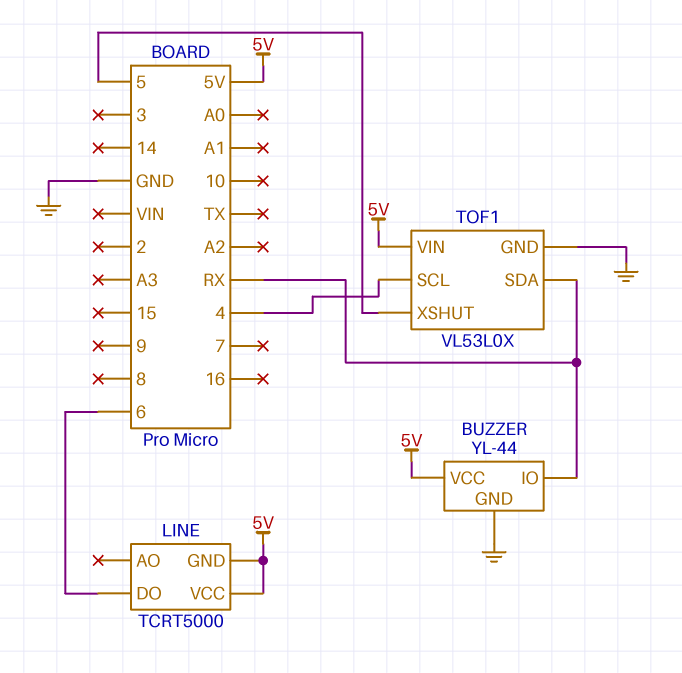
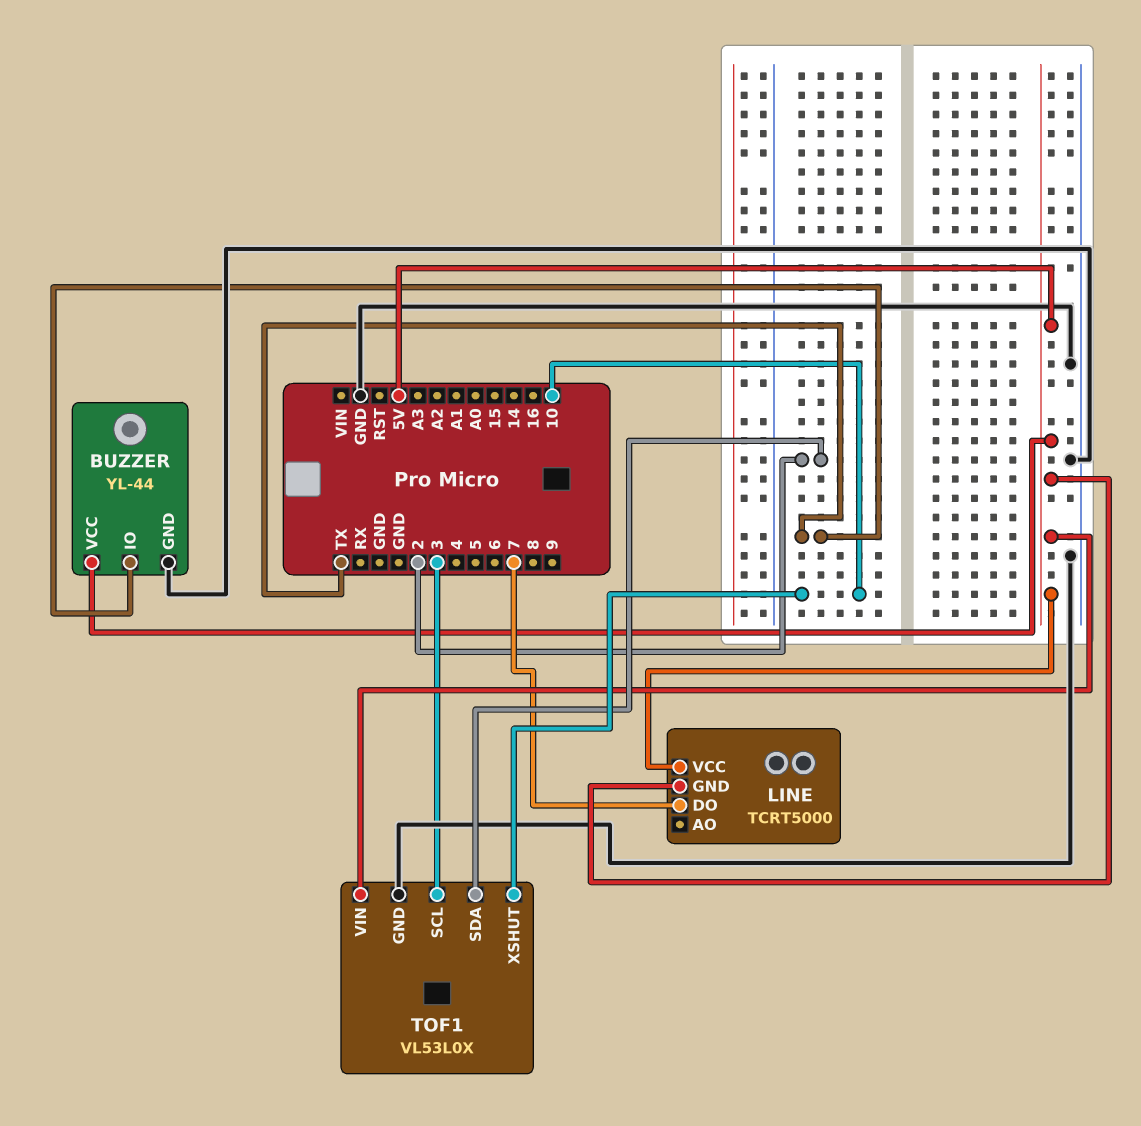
BUZZER pin IO: RX -> TX
LINE pin DO: 6 -> 7
TOF1 pin SCL: 4 -> 3
TOF1 pin SDA: RX -> 2
TOF1 pin XSHUT: 5 -> 10

